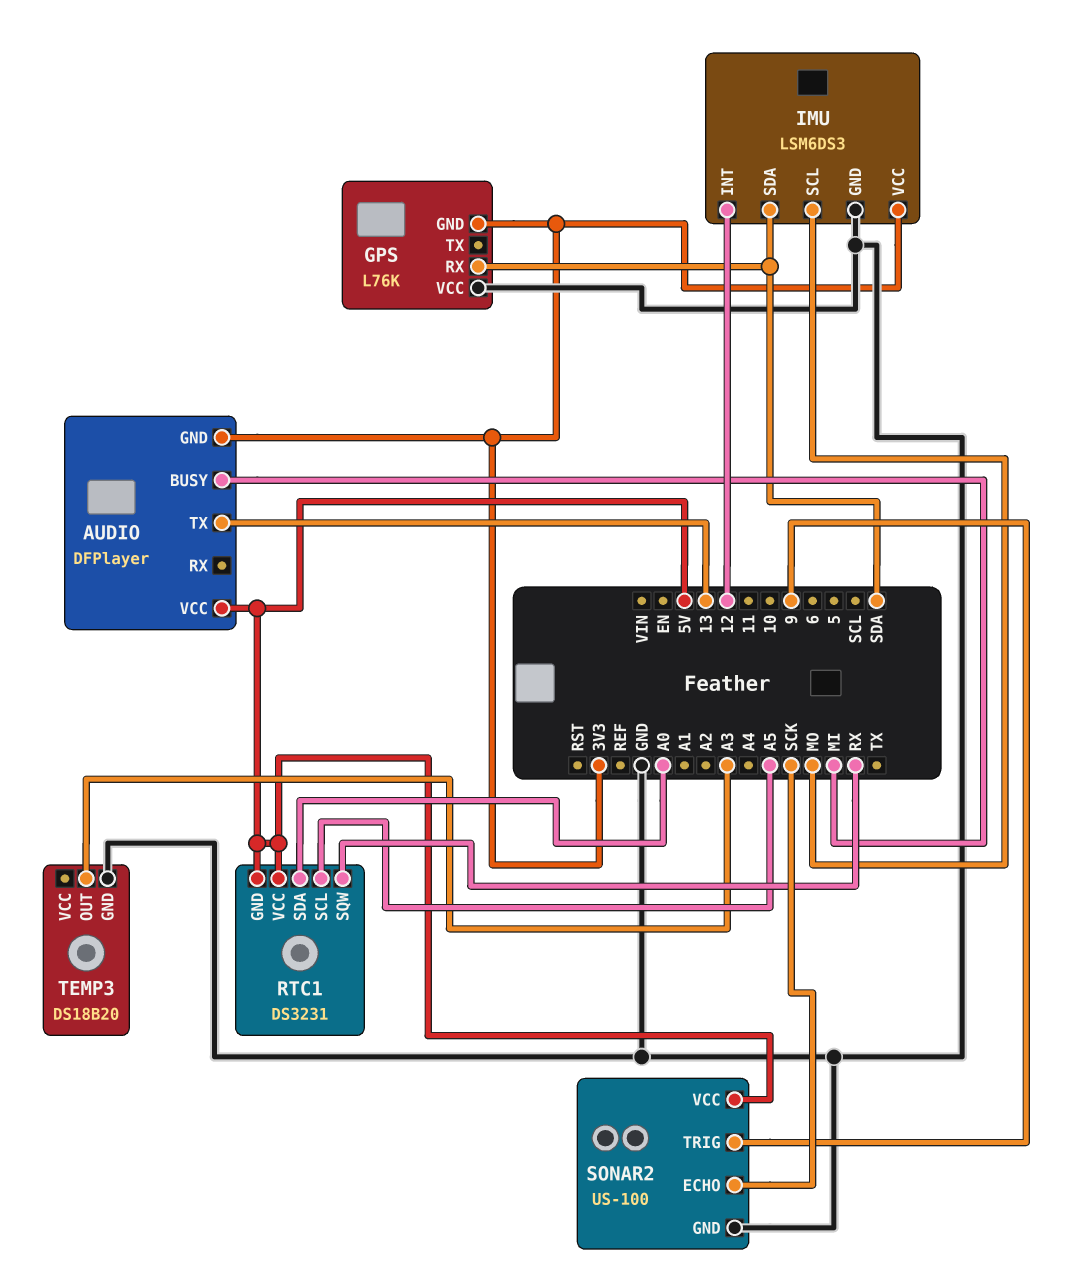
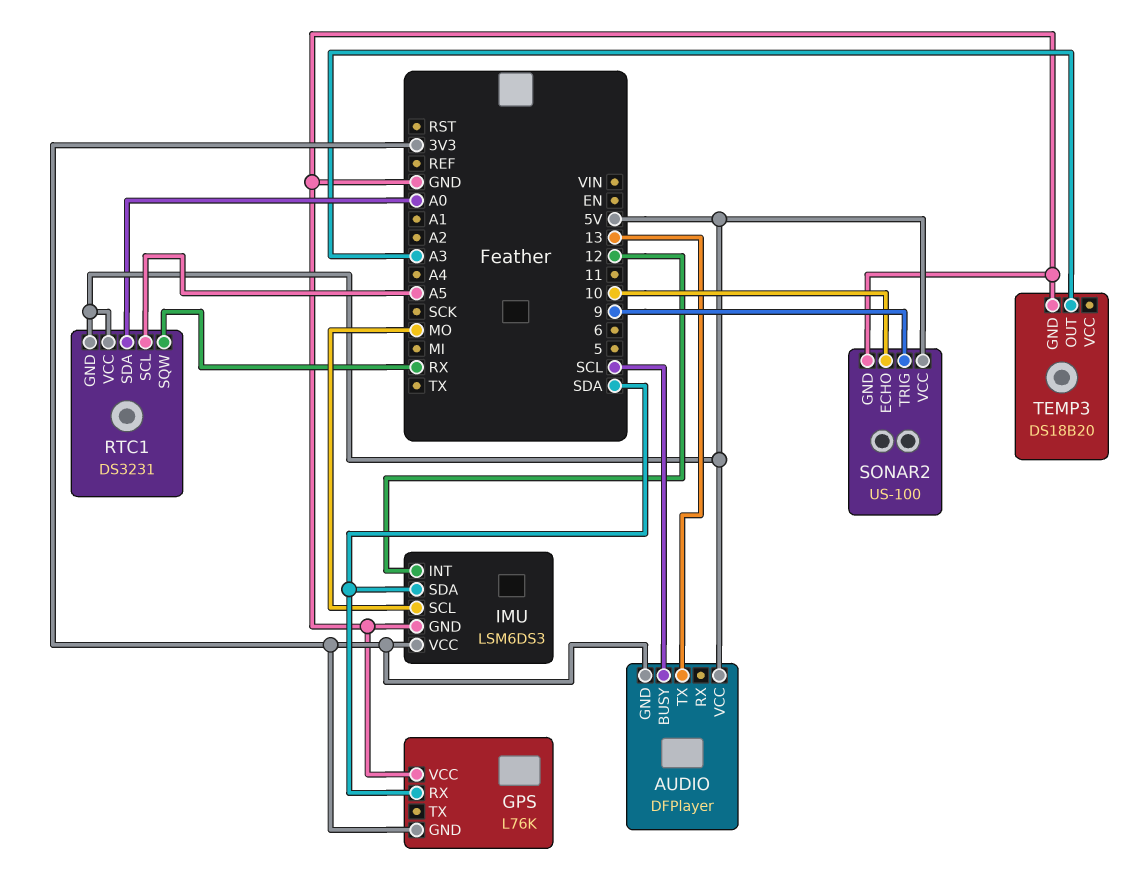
AUDIO pin BUSY: MI -> SCL
SONAR2 pin ECHO: SCK -> 10

